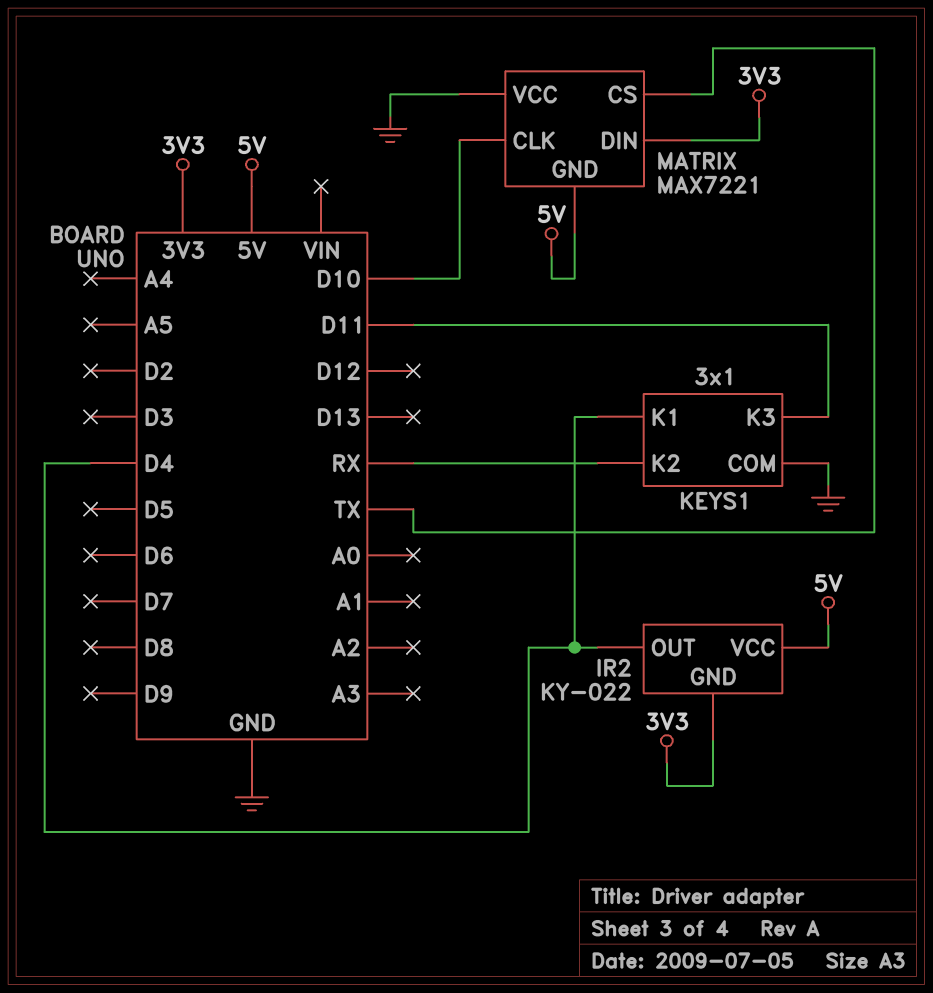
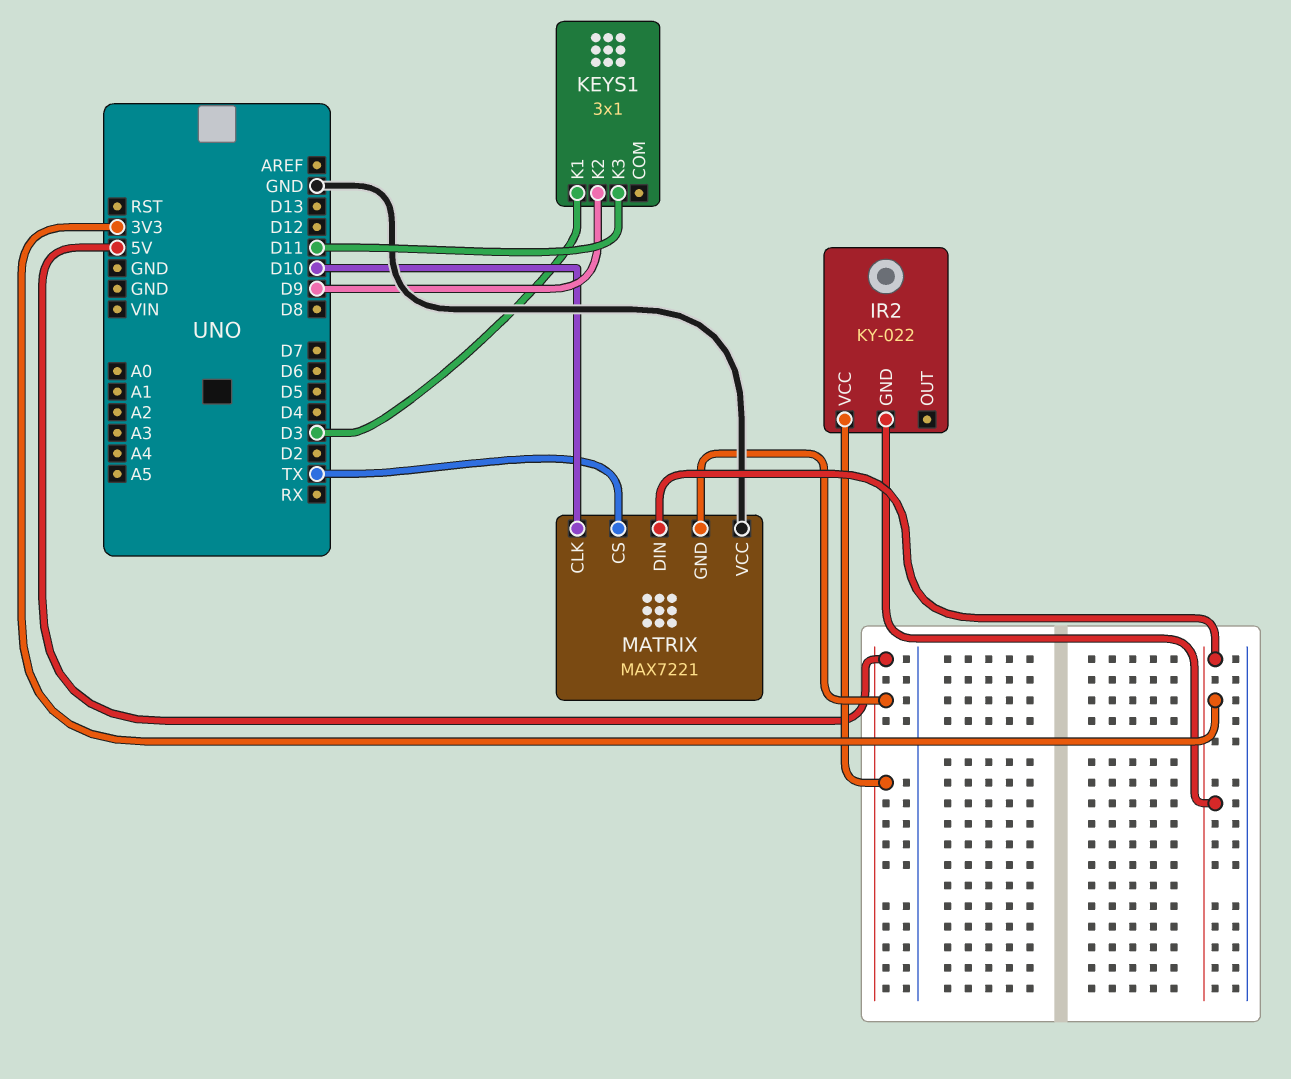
IR2 pin OUT: D4 -> none
KEYS1 pin COM: GND -> none
KEYS1 pin K1: D4 -> D3
KEYS1 pin K2: RX -> D9

